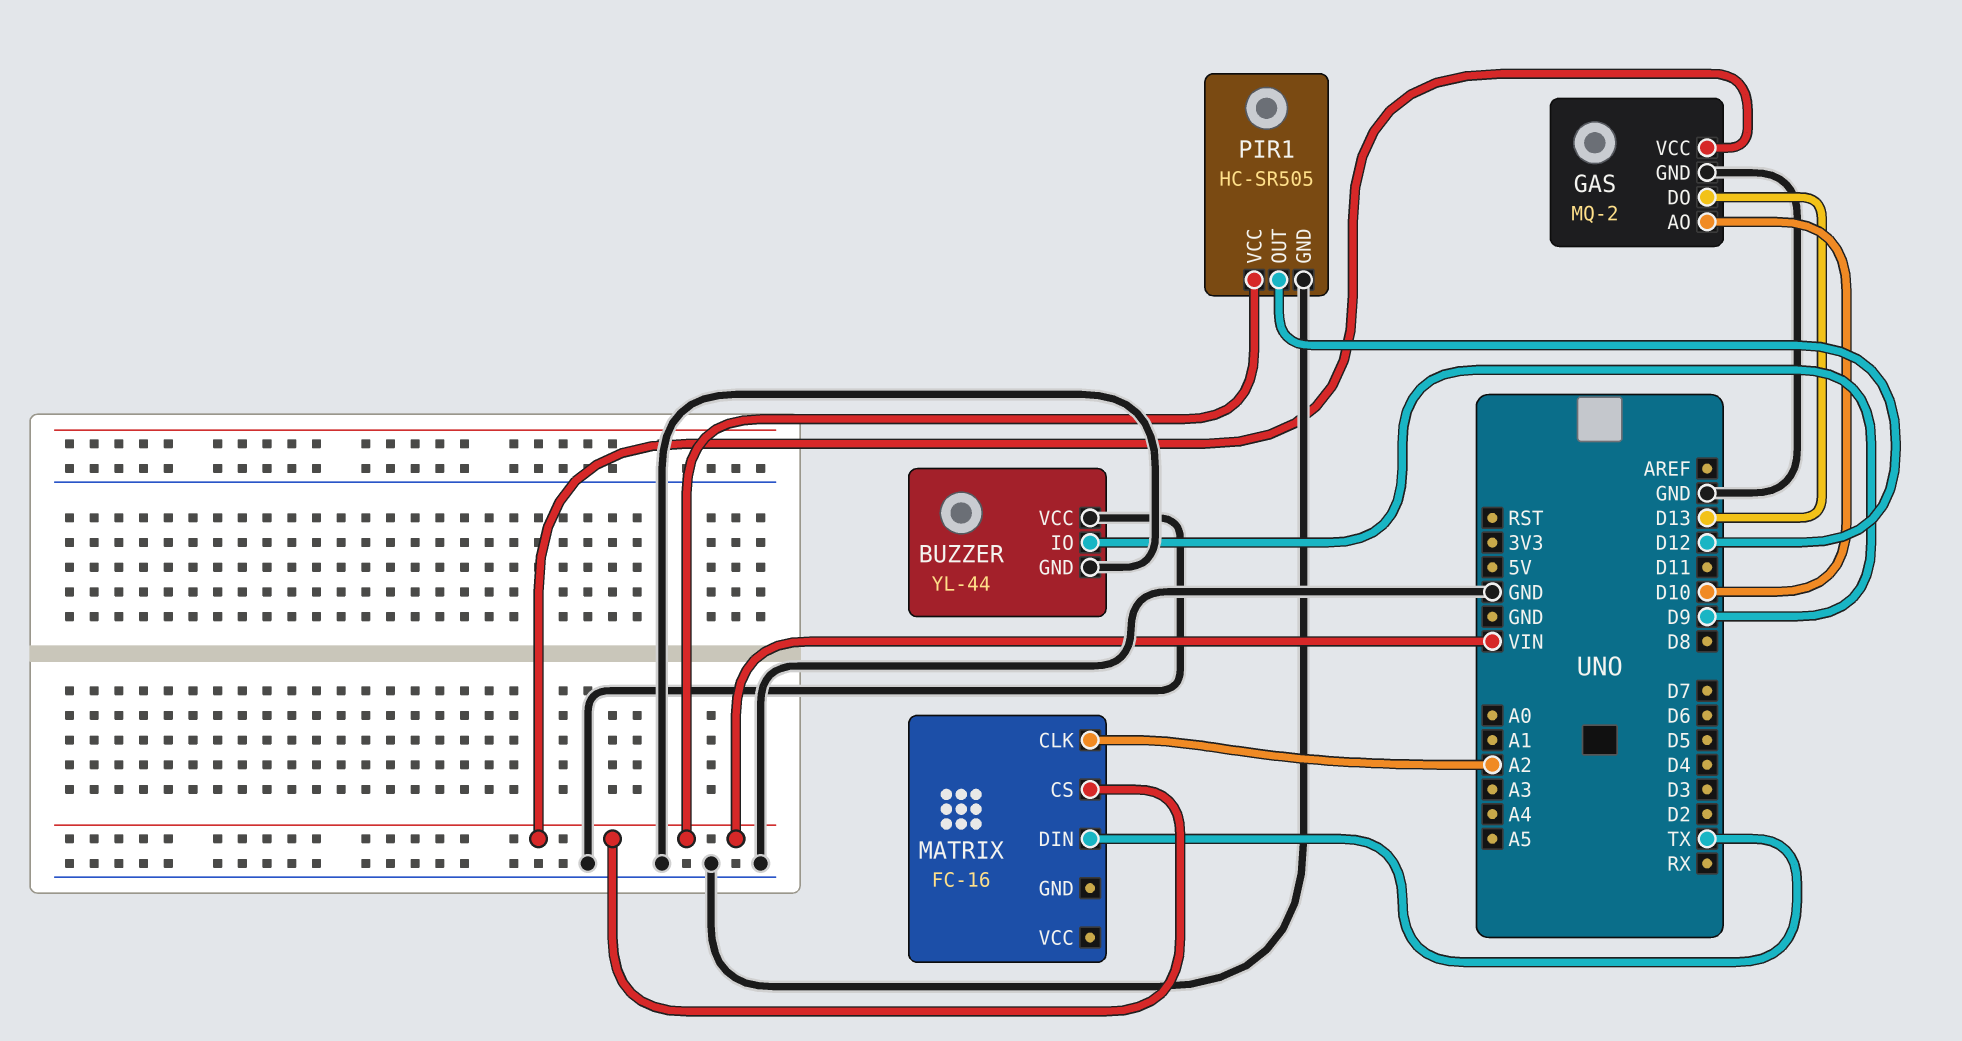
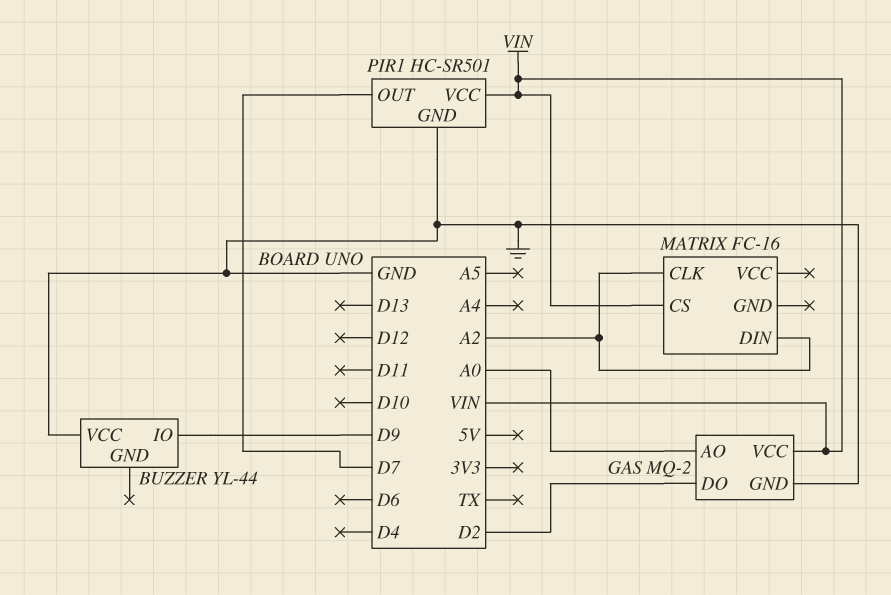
BUZZER pin GND: GND -> none
GAS pin AO: D10 -> A0
GAS pin DO: D13 -> D2
MATRIX pin DIN: TX -> A2
PIR1: HC-SR505 -> HC-SR501
PIR1 pin OUT: D12 -> D7

